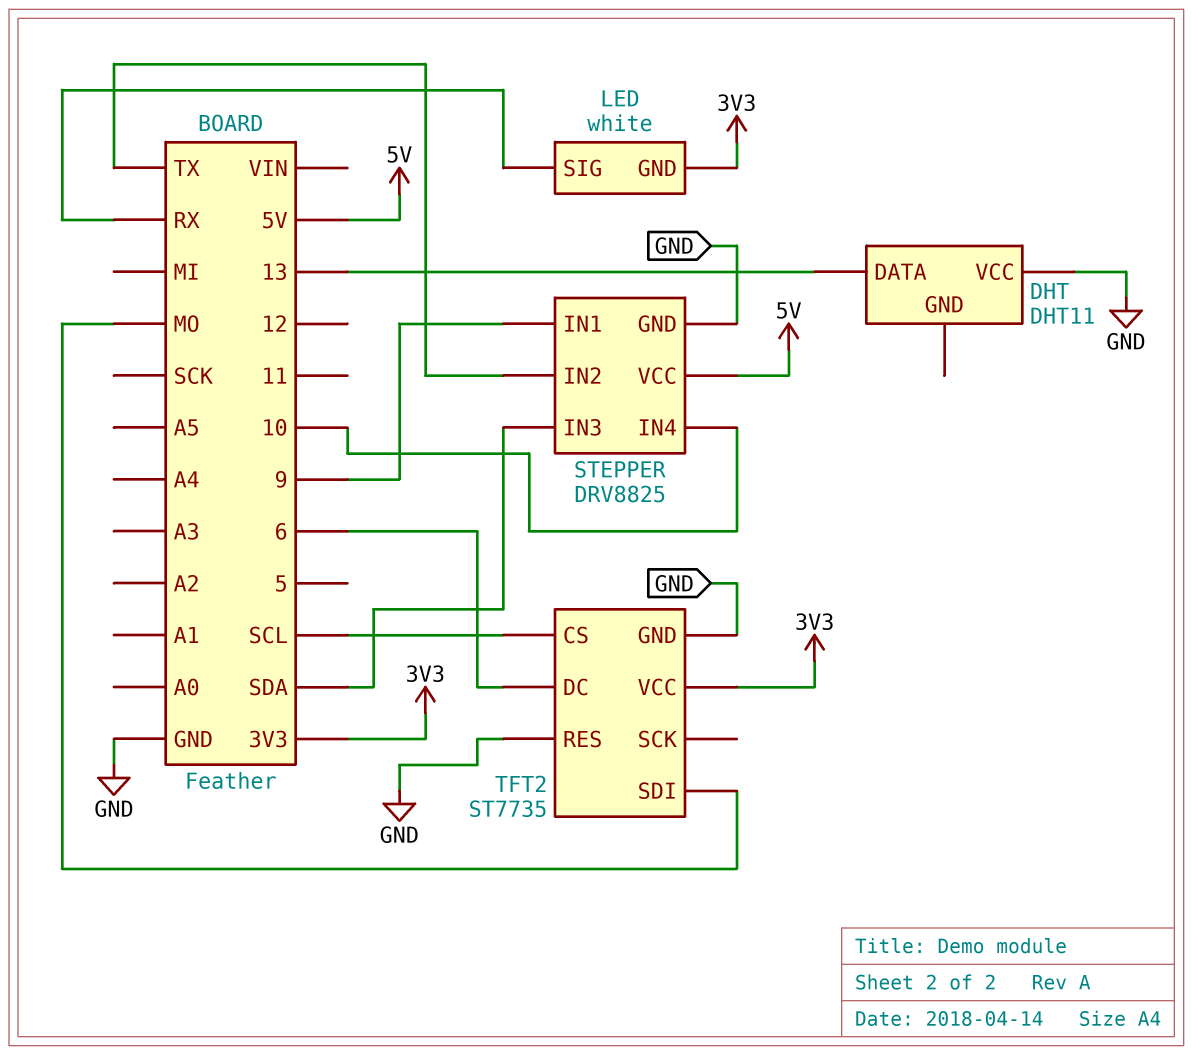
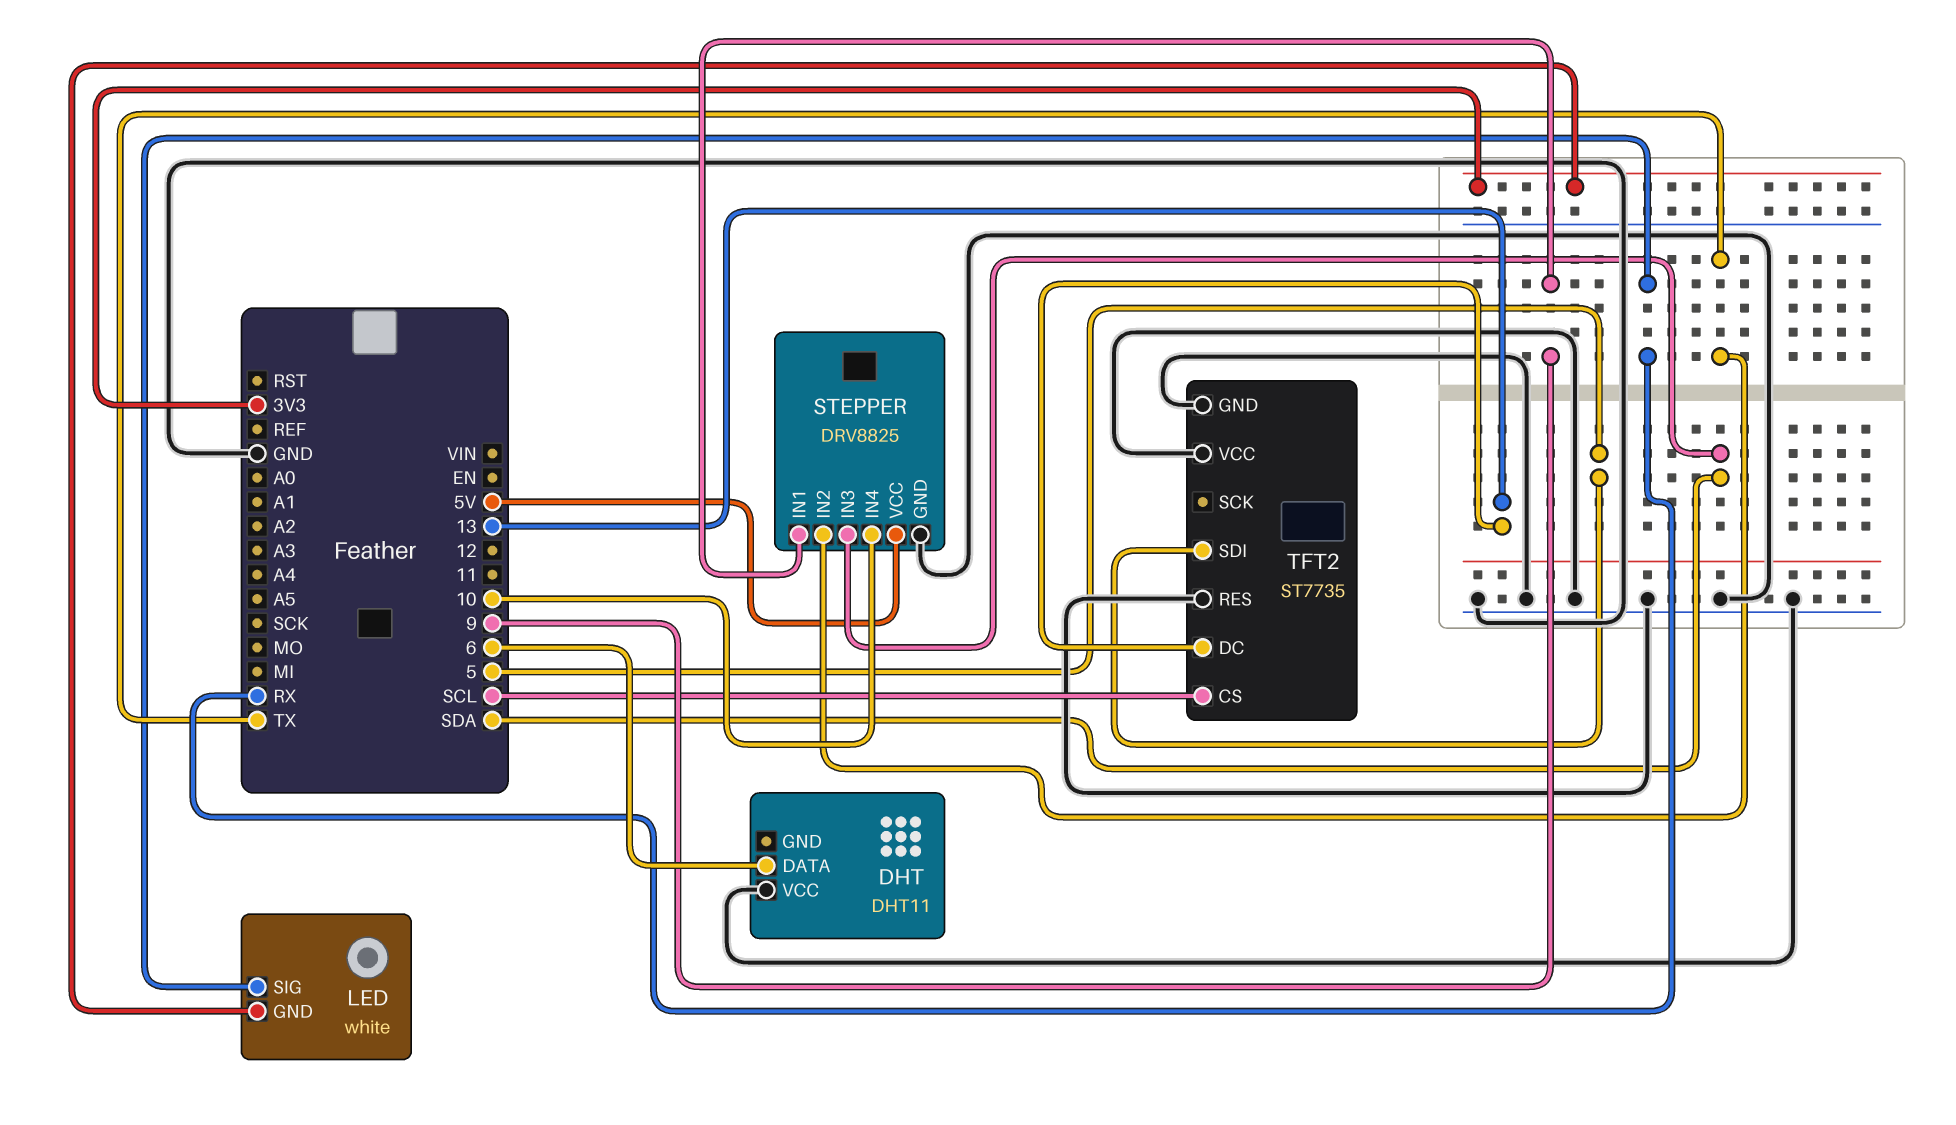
DHT pin DATA: 13 -> 6
TFT2 pin DC: 6 -> 13
TFT2 pin SDI: MO -> 5
TFT2 pin VCC: 3V3 -> GND

